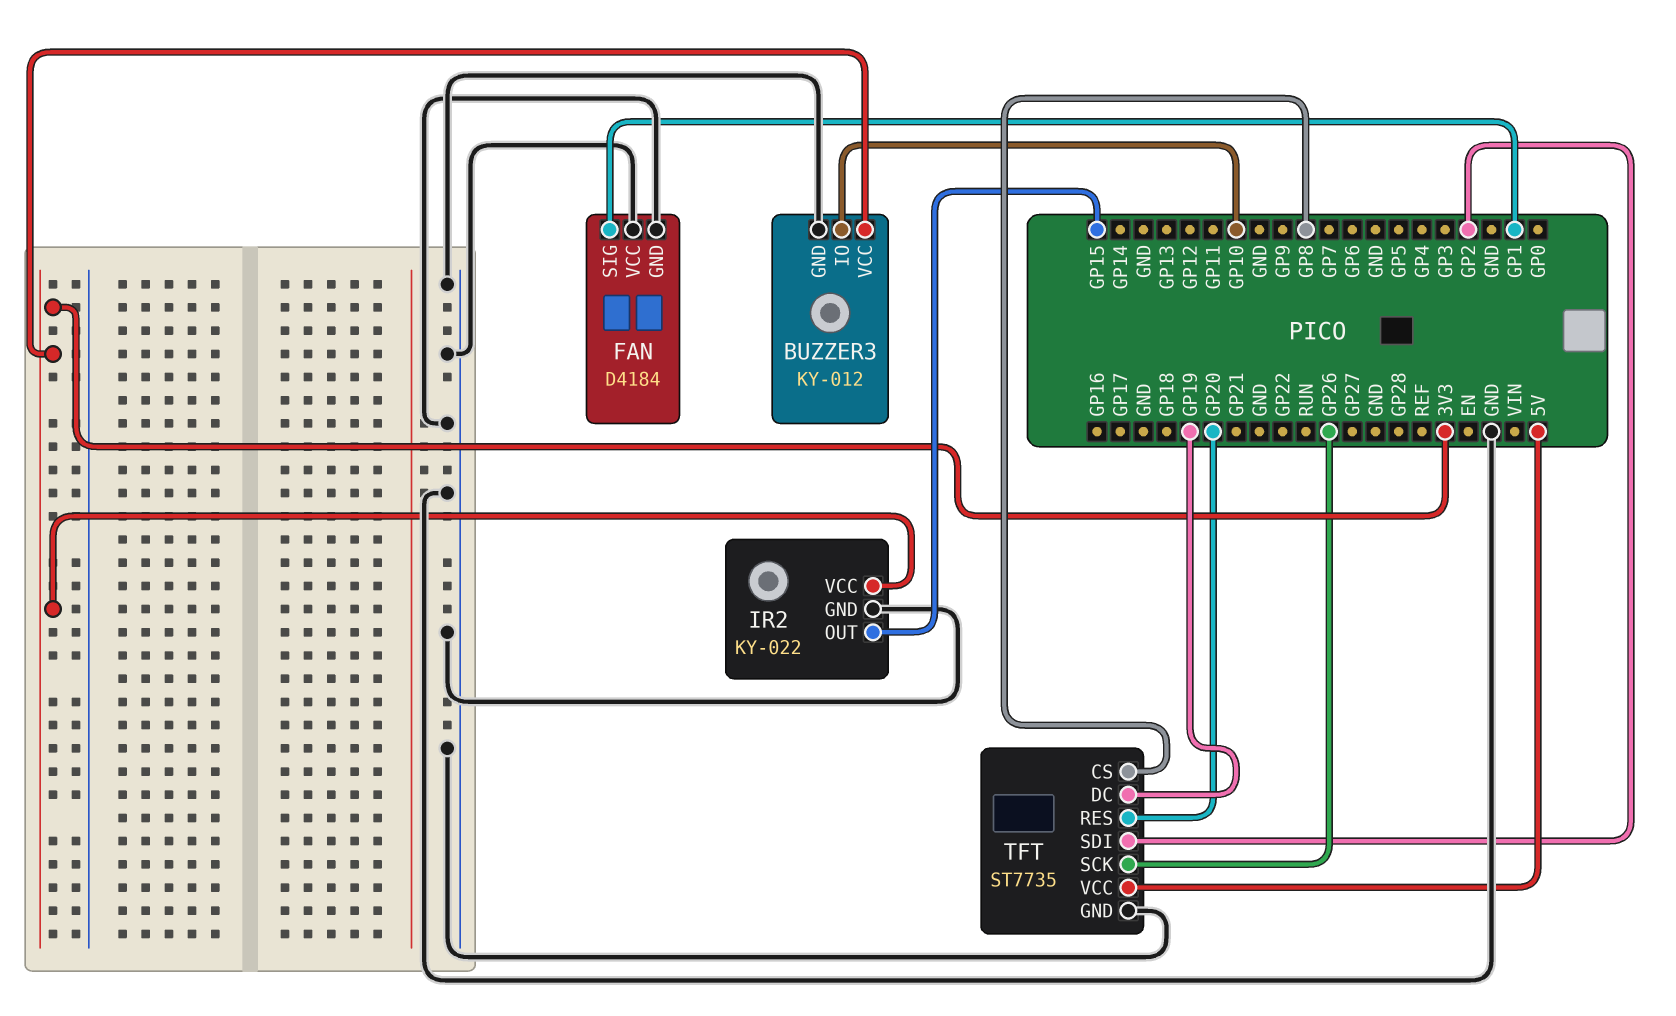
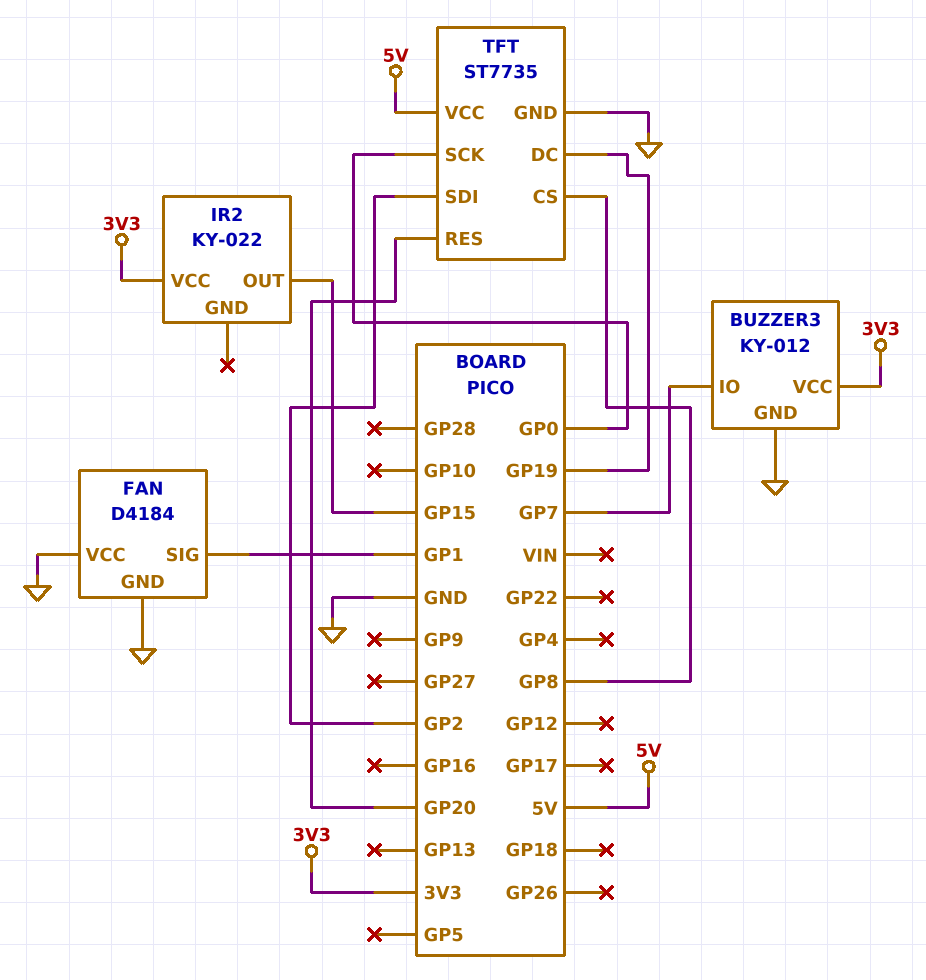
BUZZER3 pin IO: GP10 -> GP7
IR2 pin GND: GND -> none
TFT pin SCK: GP26 -> GP0

